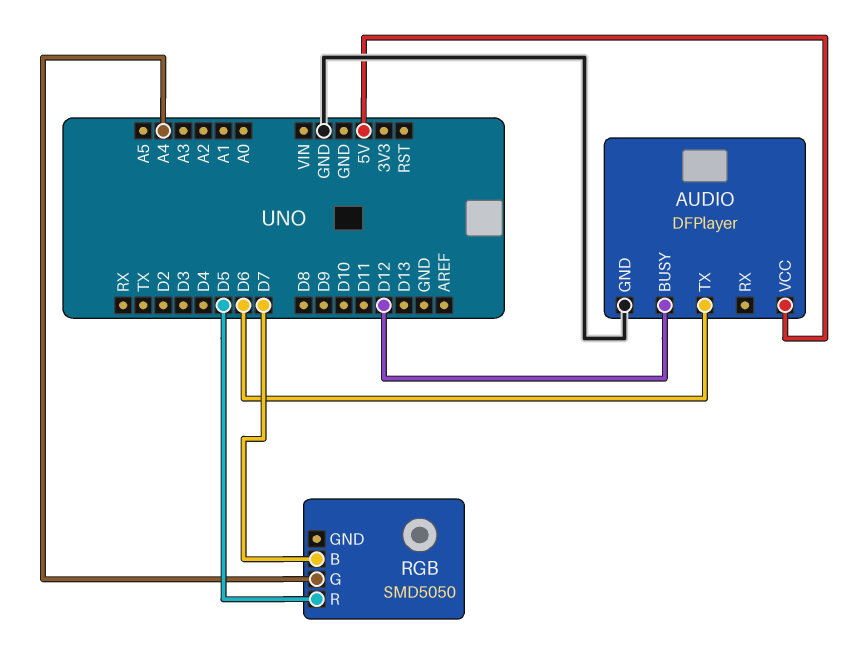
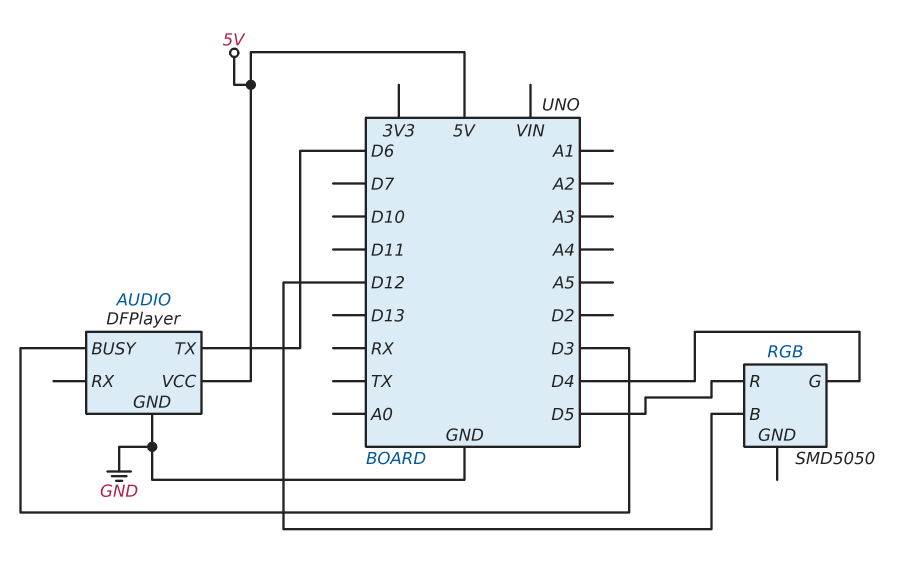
AUDIO pin BUSY: D12 -> D3
RGB pin B: D7 -> D12
RGB pin G: A4 -> D4

